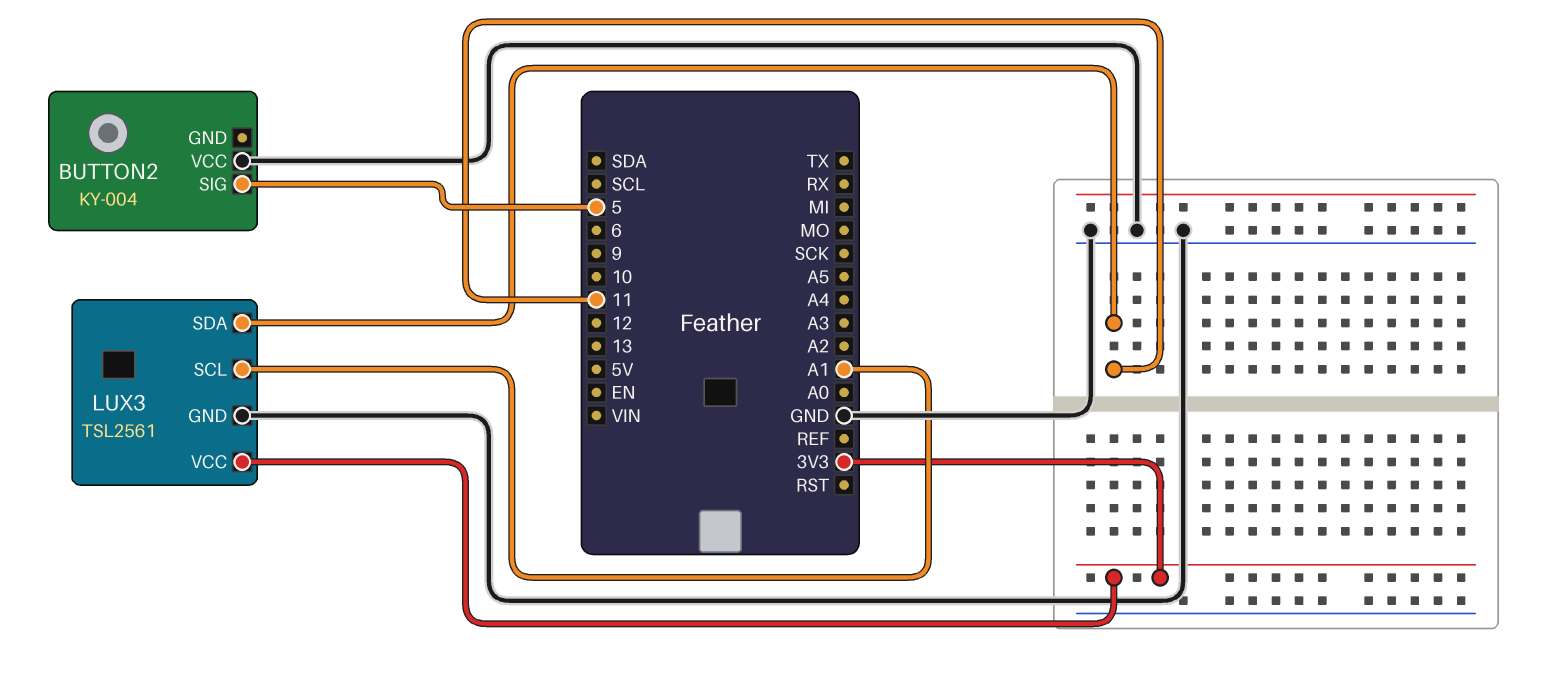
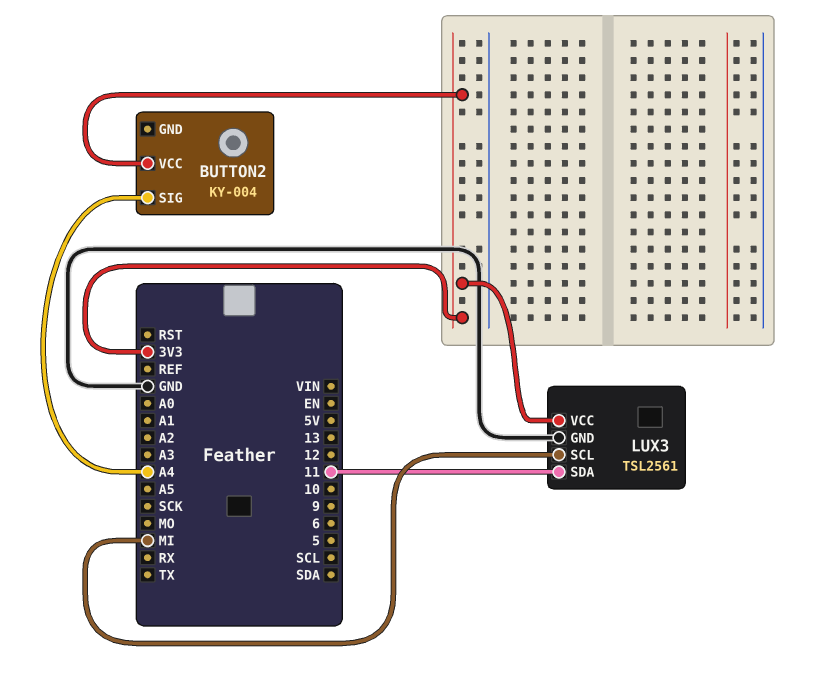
BUTTON2 pin SIG: 5 -> A4
BUTTON2 pin VCC: GND -> 3V3
LUX3 pin SCL: A1 -> MI

